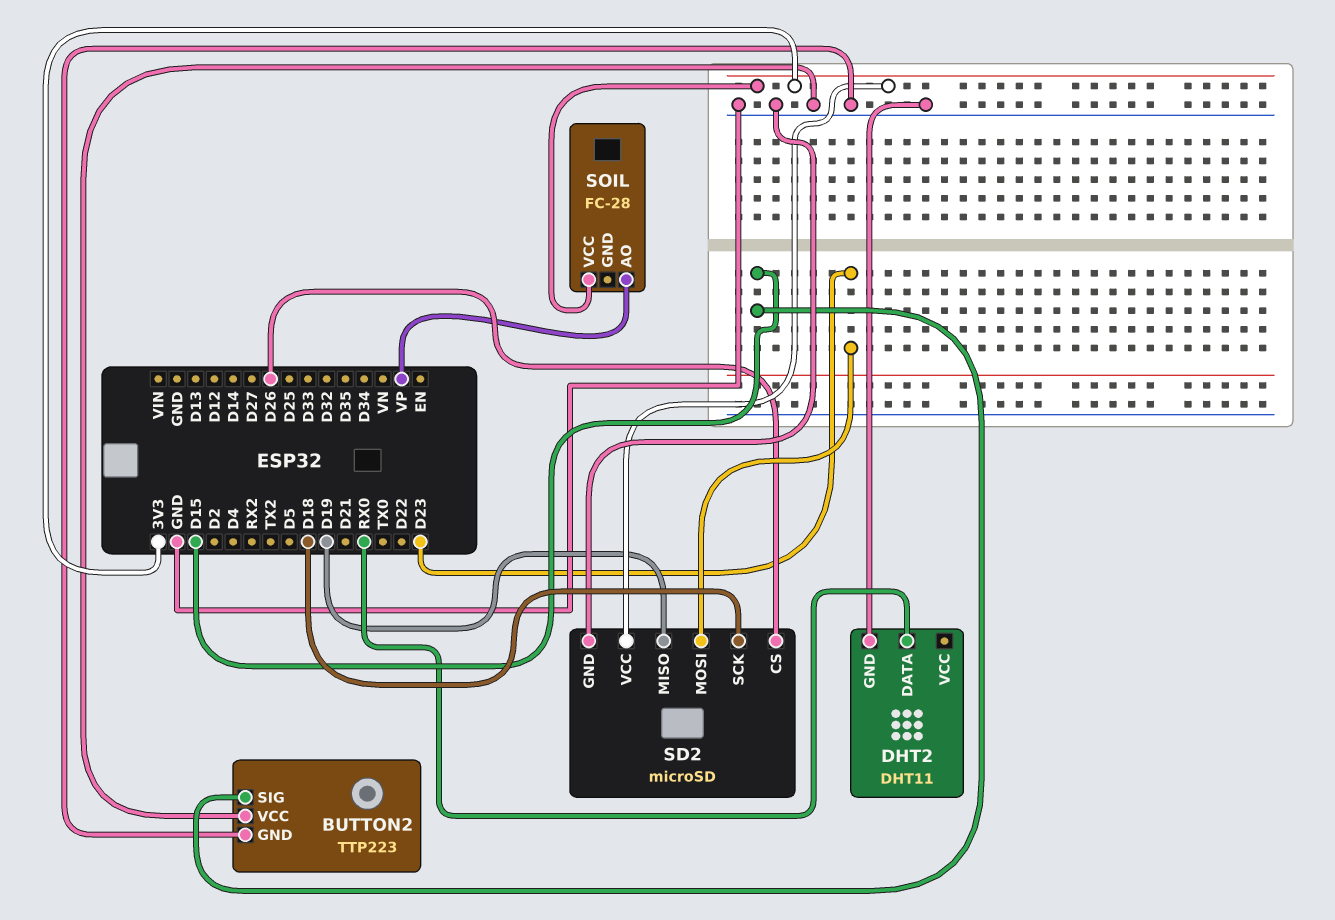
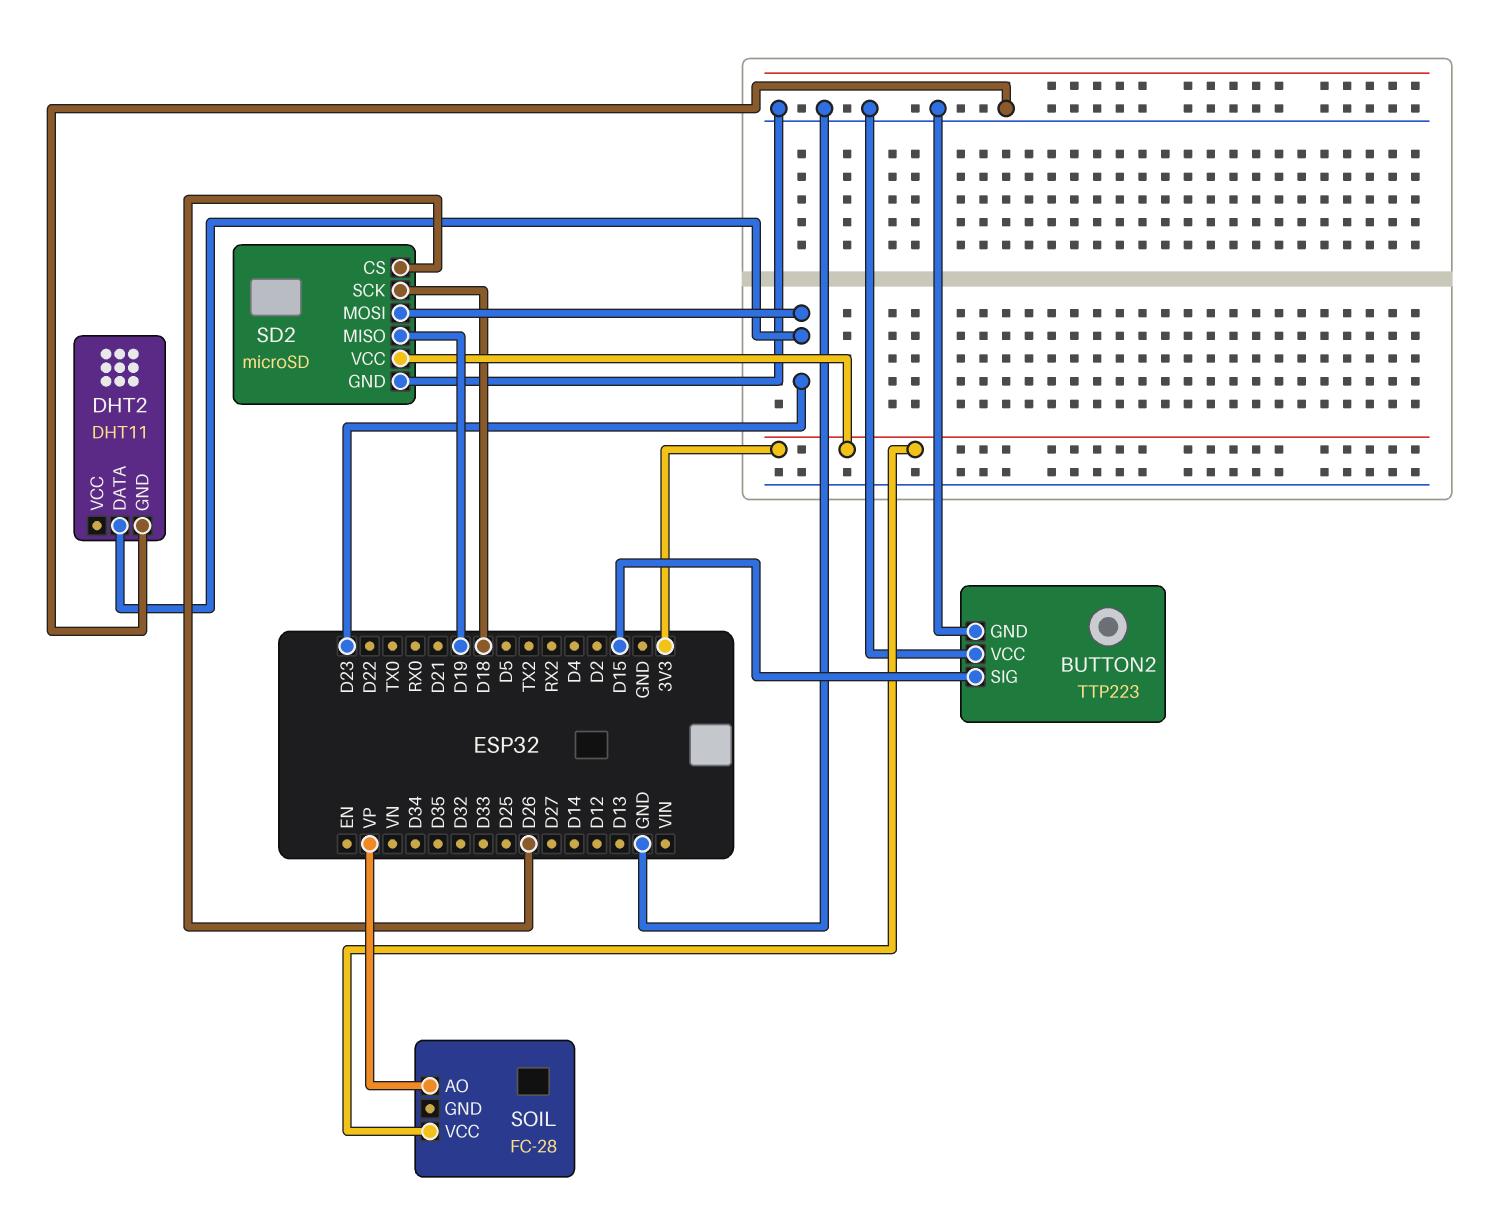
DHT2 pin DATA: RX0 -> D23

